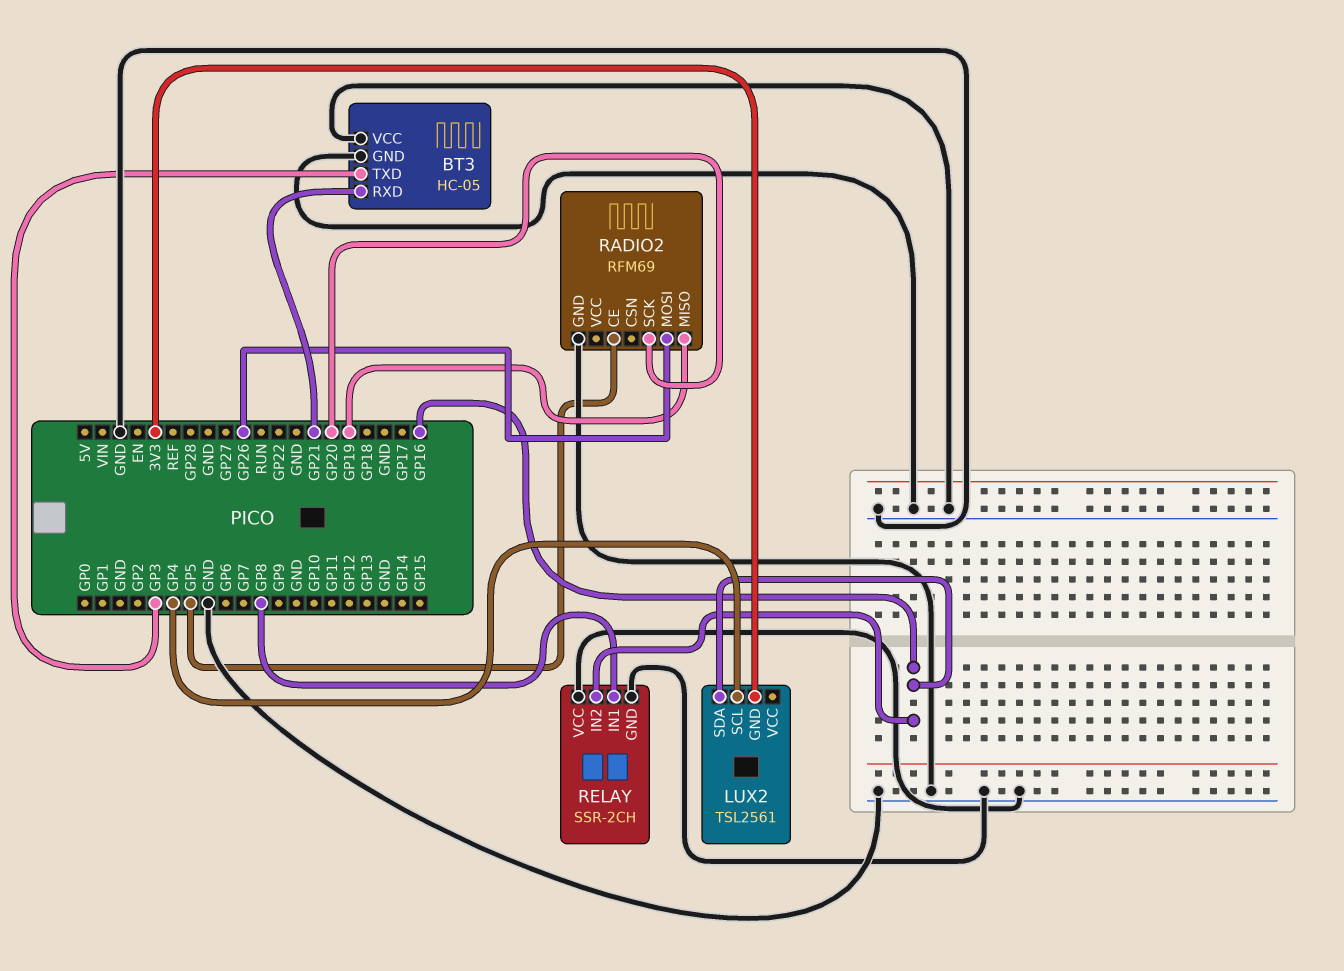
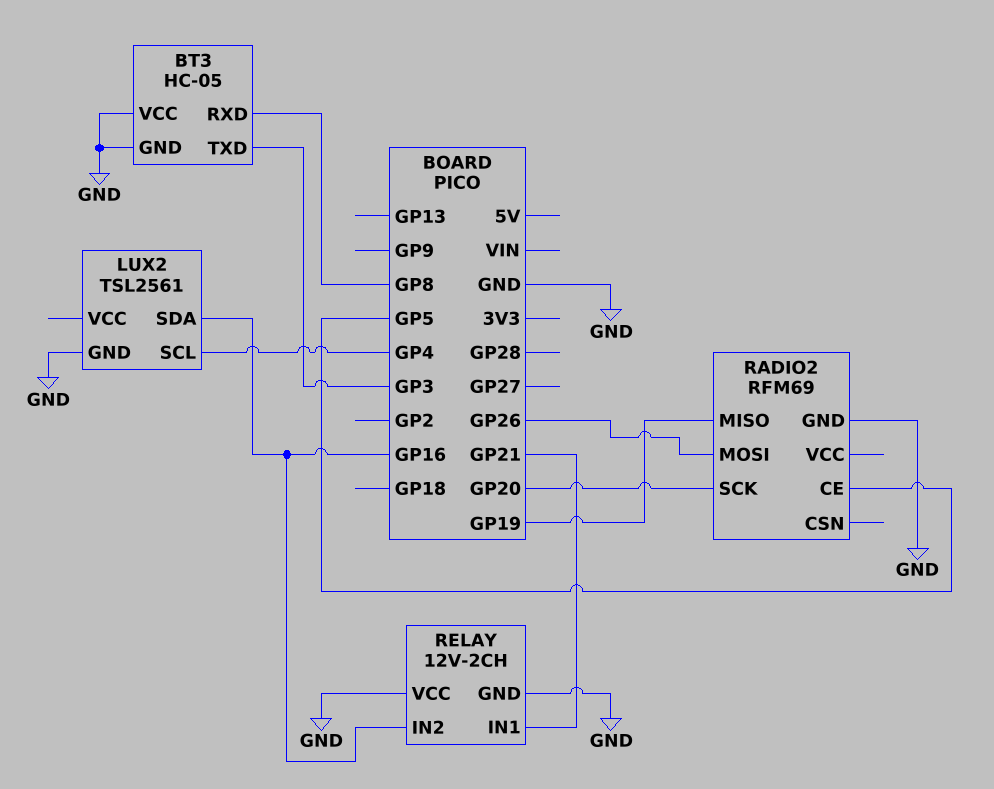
BT3 pin RXD: GP21 -> GP8
LUX2 pin GND: 3V3 -> GND
RELAY: SSR-2CH -> 12V-2CH
RELAY pin IN1: GP8 -> GP21

